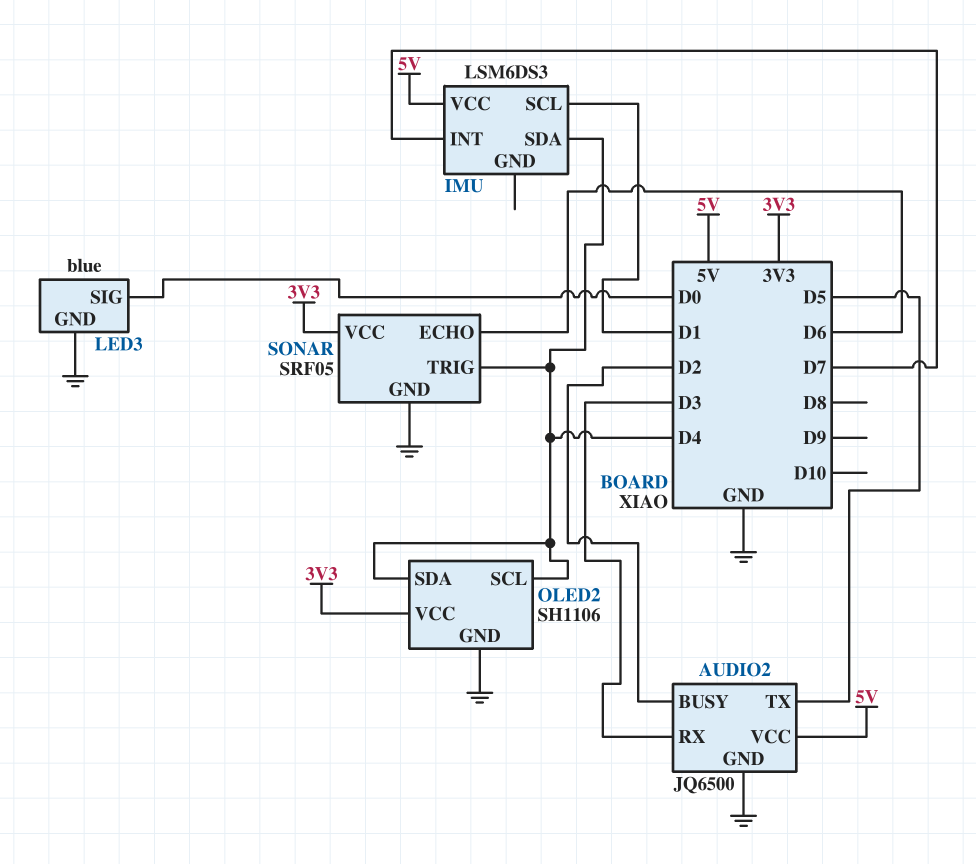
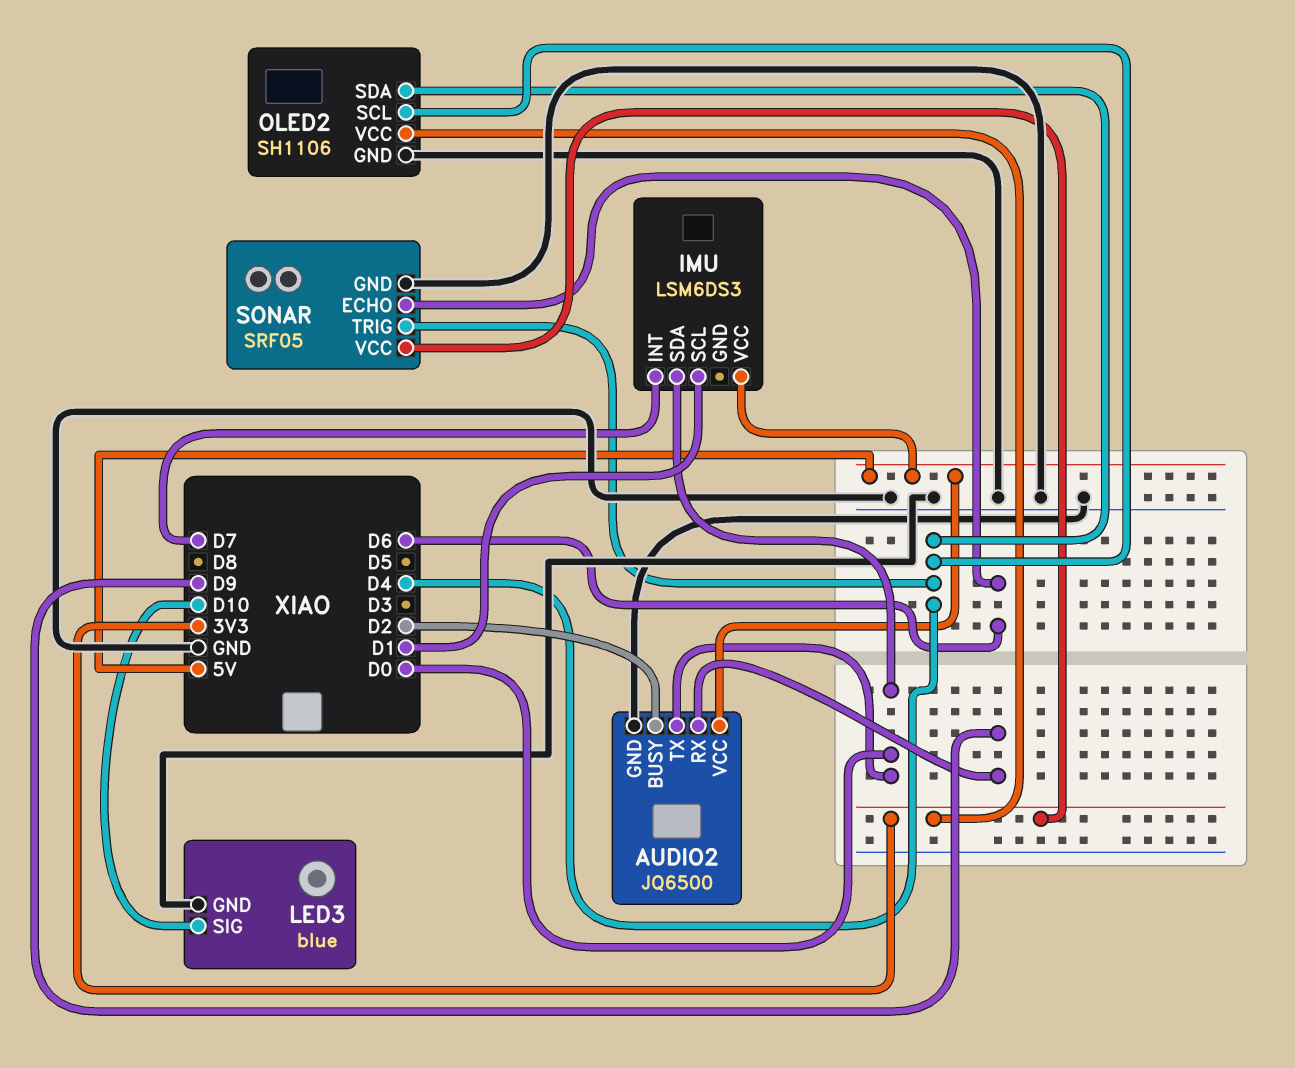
AUDIO2 pin RX: D3 -> D9
AUDIO2 pin TX: D5 -> D0
IMU pin SDA: D4 -> D0
LED3 pin SIG: D0 -> D10

